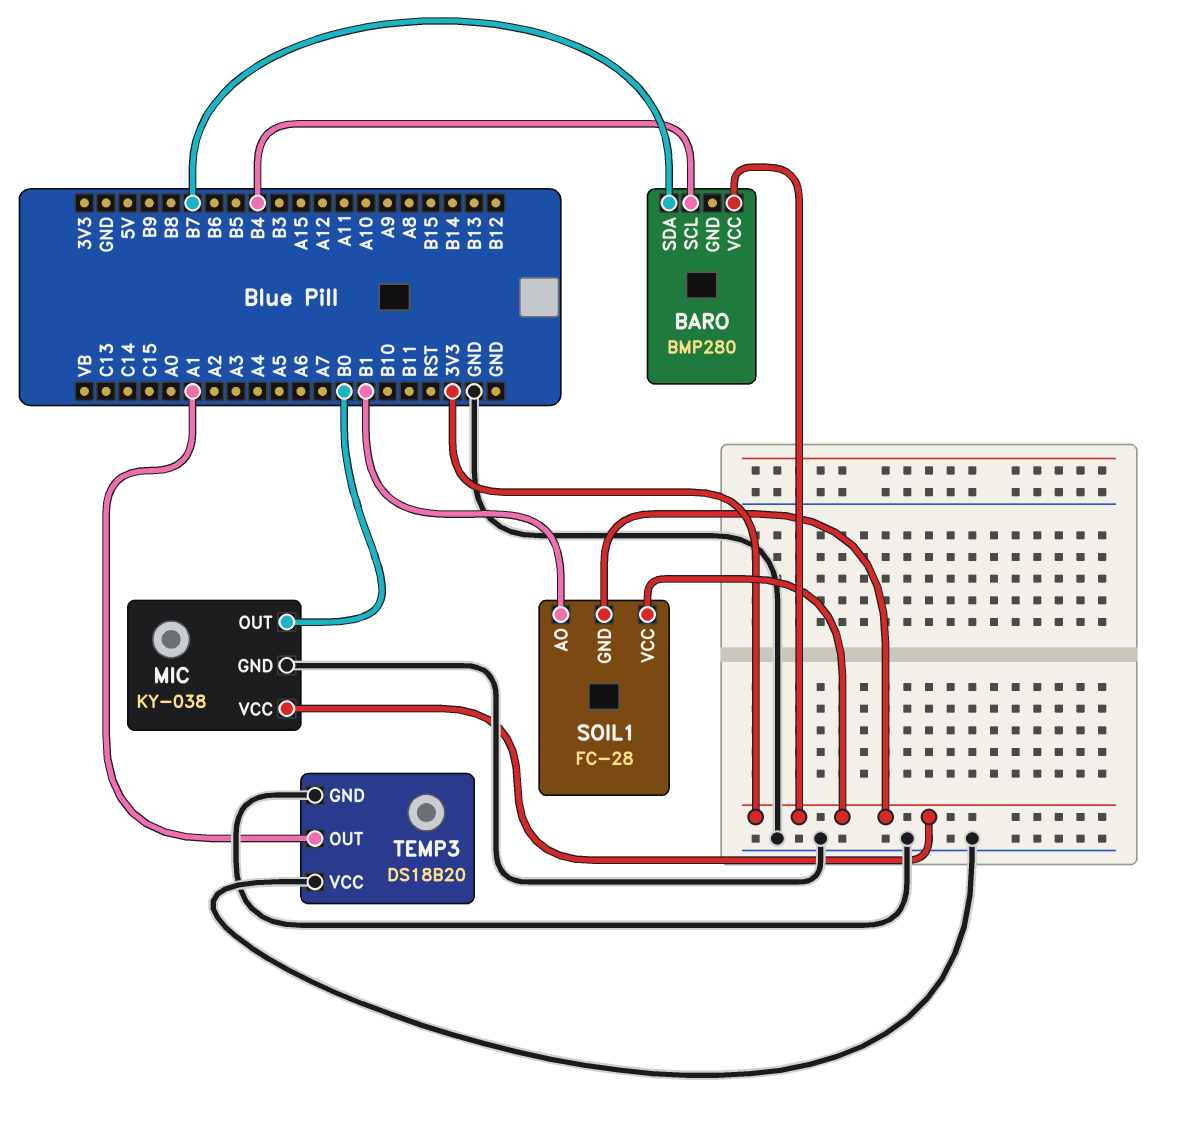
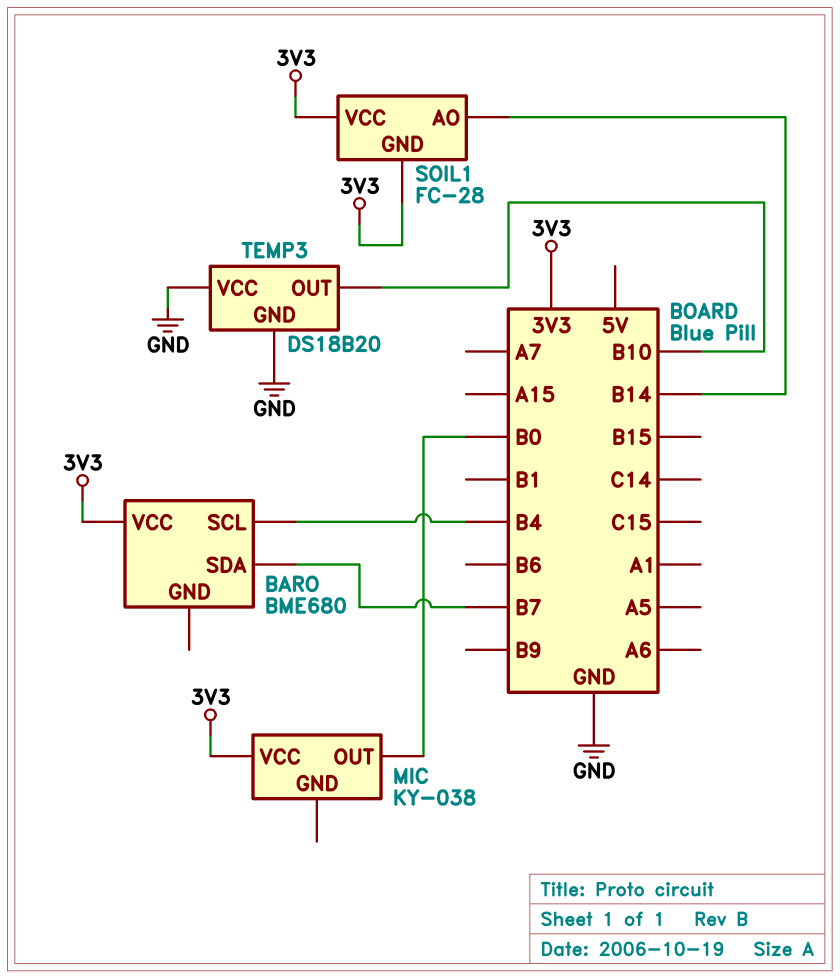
BARO: BMP280 -> BME680
MIC pin GND: GND -> none
SOIL1 pin AO: B1 -> B14
TEMP3 pin OUT: A1 -> B10

